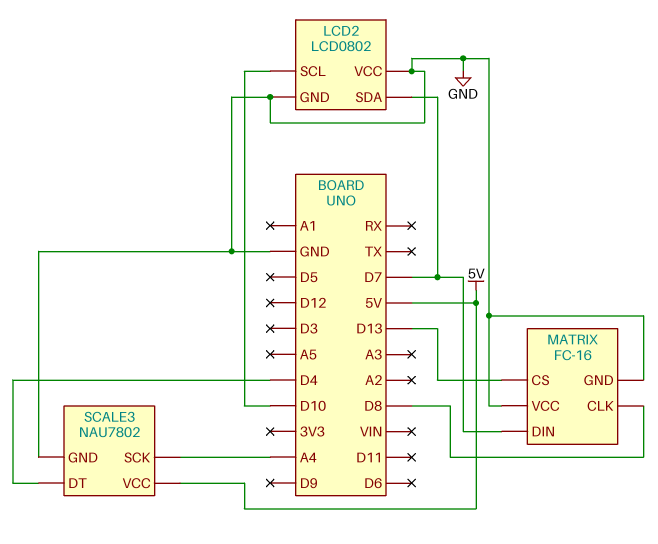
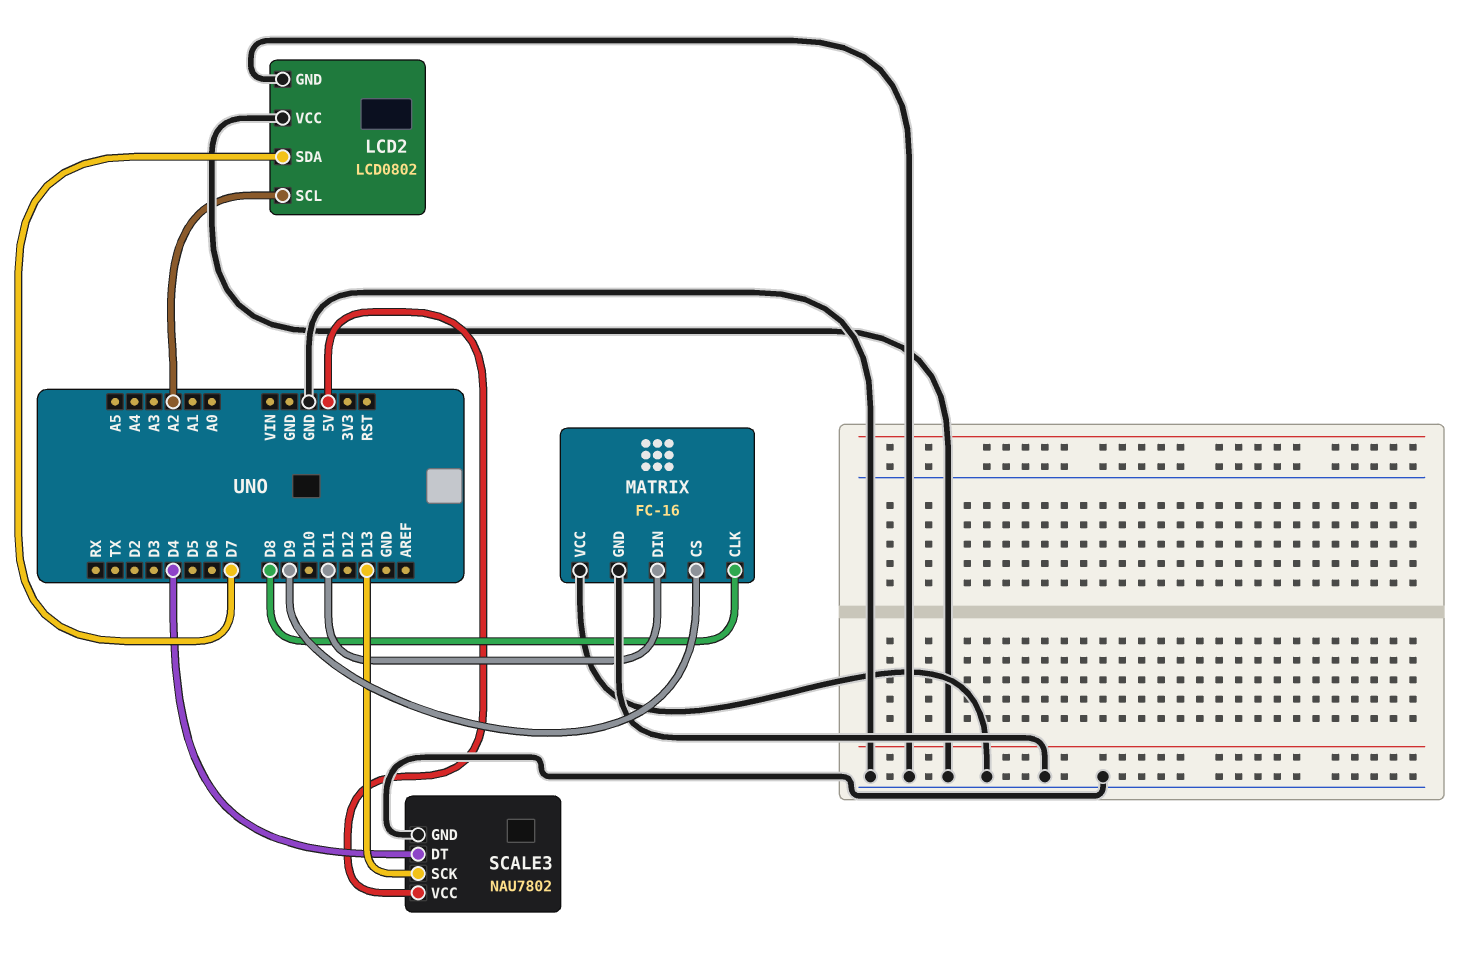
LCD2 pin SCL: D10 -> A2
MATRIX pin CS: D13 -> D9
MATRIX pin DIN: D7 -> D11
SCALE3 pin SCK: A4 -> D13

